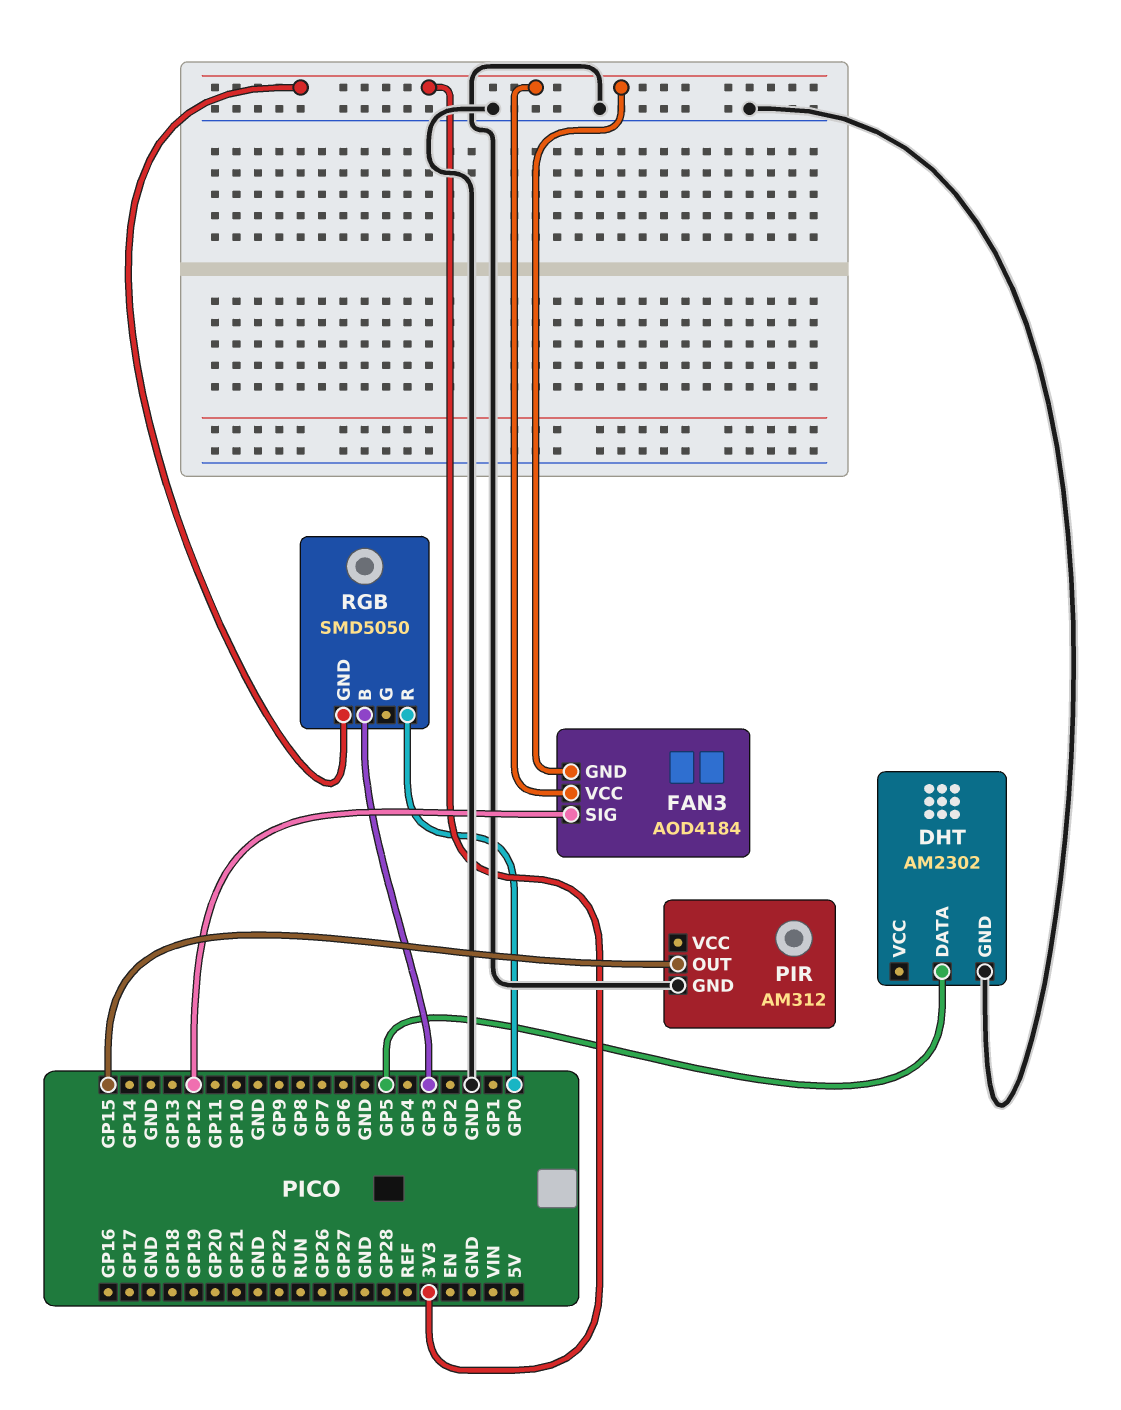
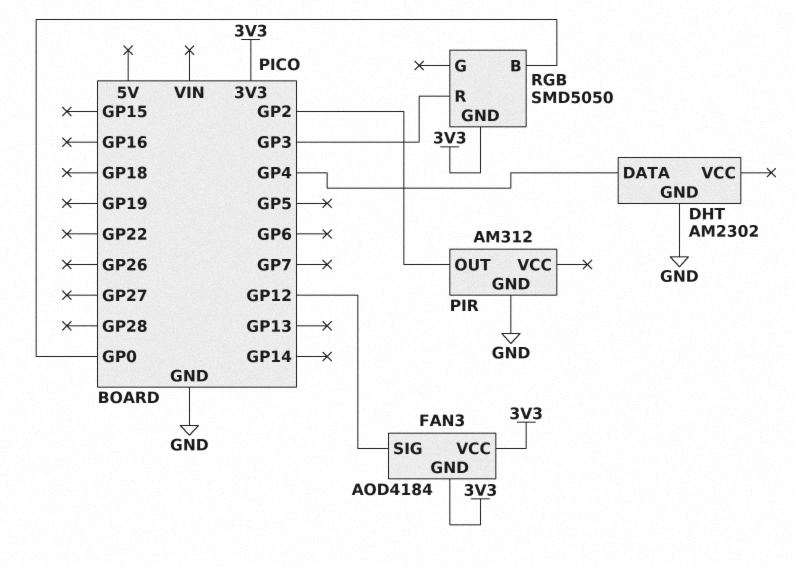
DHT pin DATA: GP5 -> GP4
PIR pin OUT: GP15 -> GP2
RGB pin B: GP3 -> GP0
RGB pin R: GP0 -> GP3

